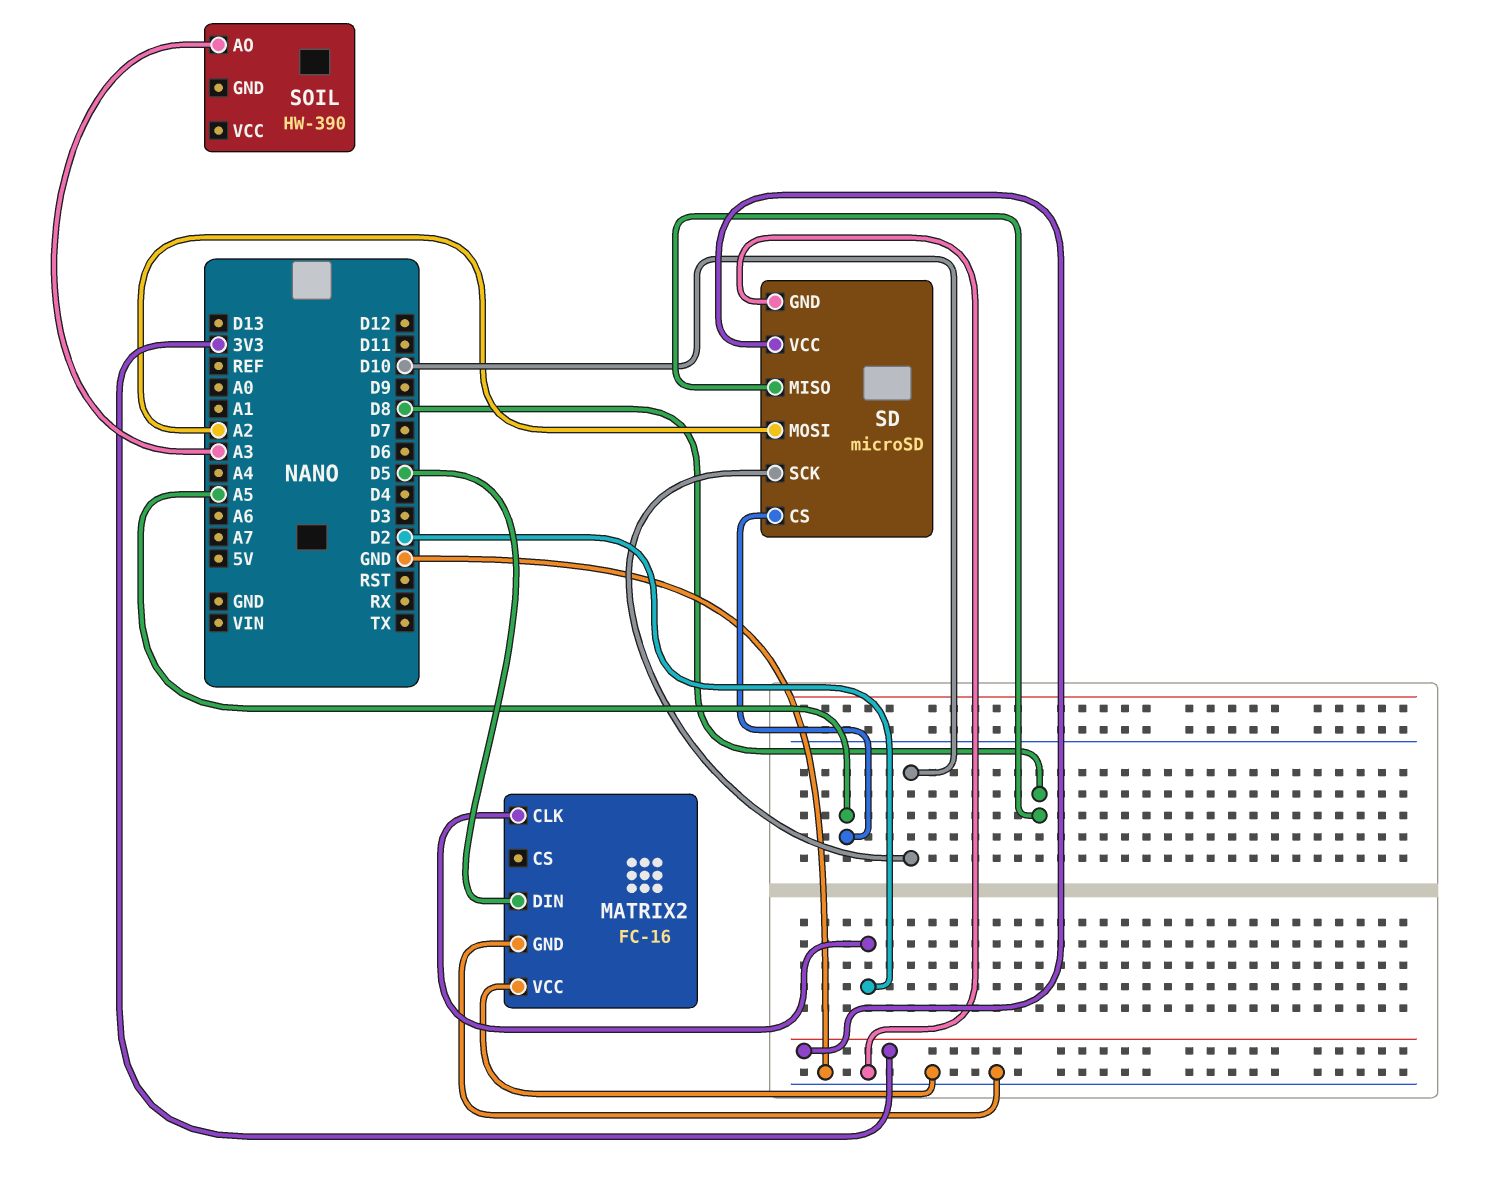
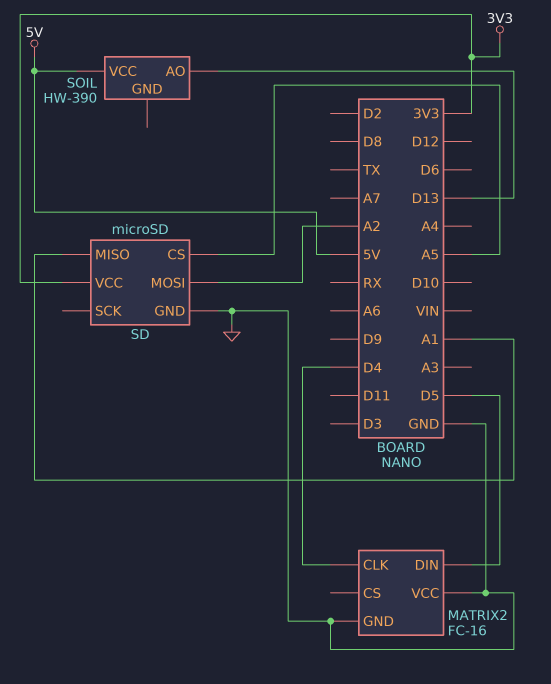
MATRIX2 pin CLK: D2 -> D4
SD pin MISO: D8 -> A1
SD pin SCK: D10 -> none
SOIL pin AO: A3 -> D13
SOIL pin VCC: none -> 5V

